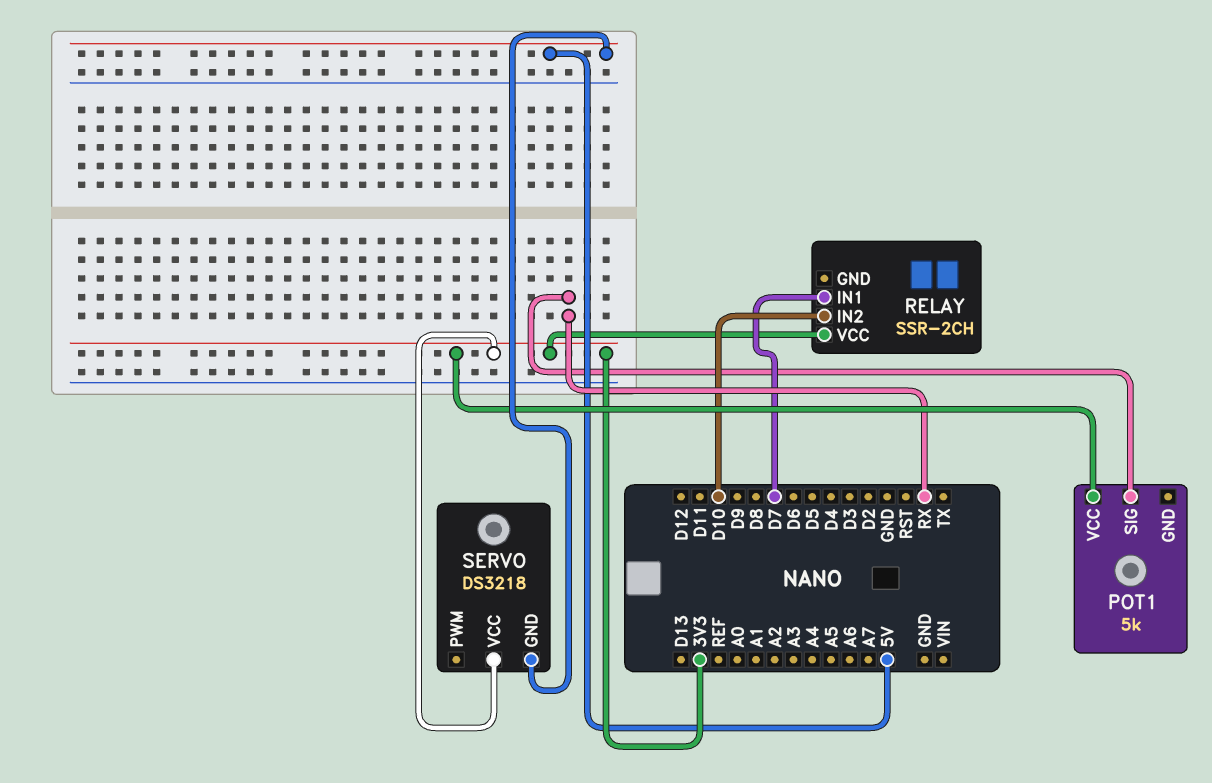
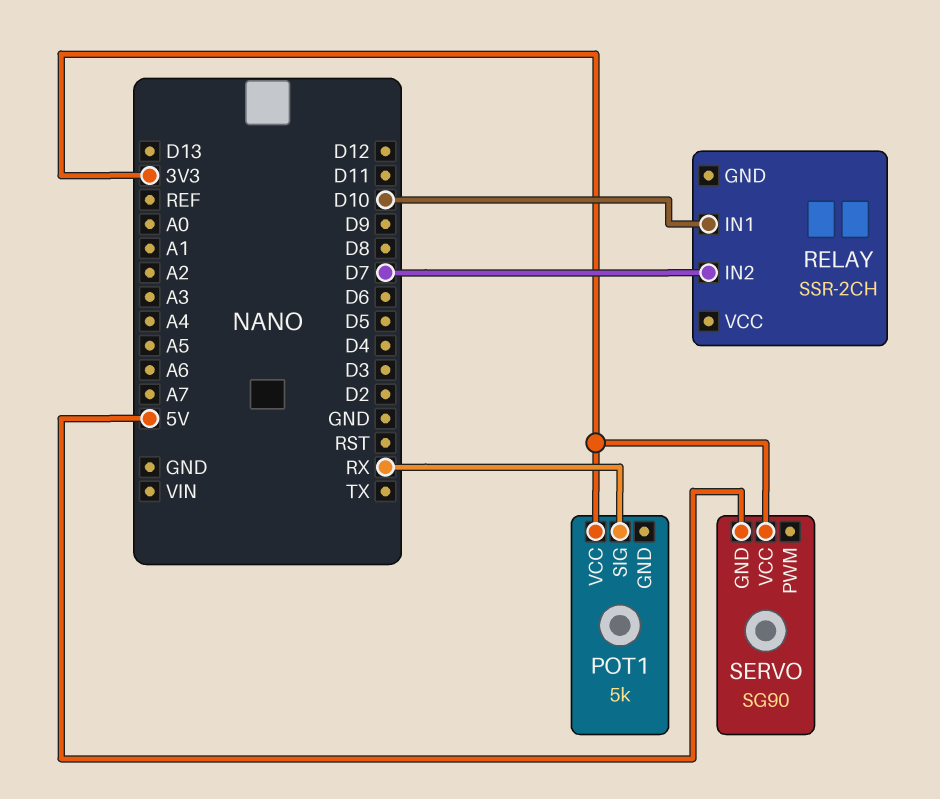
RELAY pin IN1: D7 -> D10
RELAY pin IN2: D10 -> D7
RELAY pin VCC: 3V3 -> none
SERVO: DS3218 -> SG90

